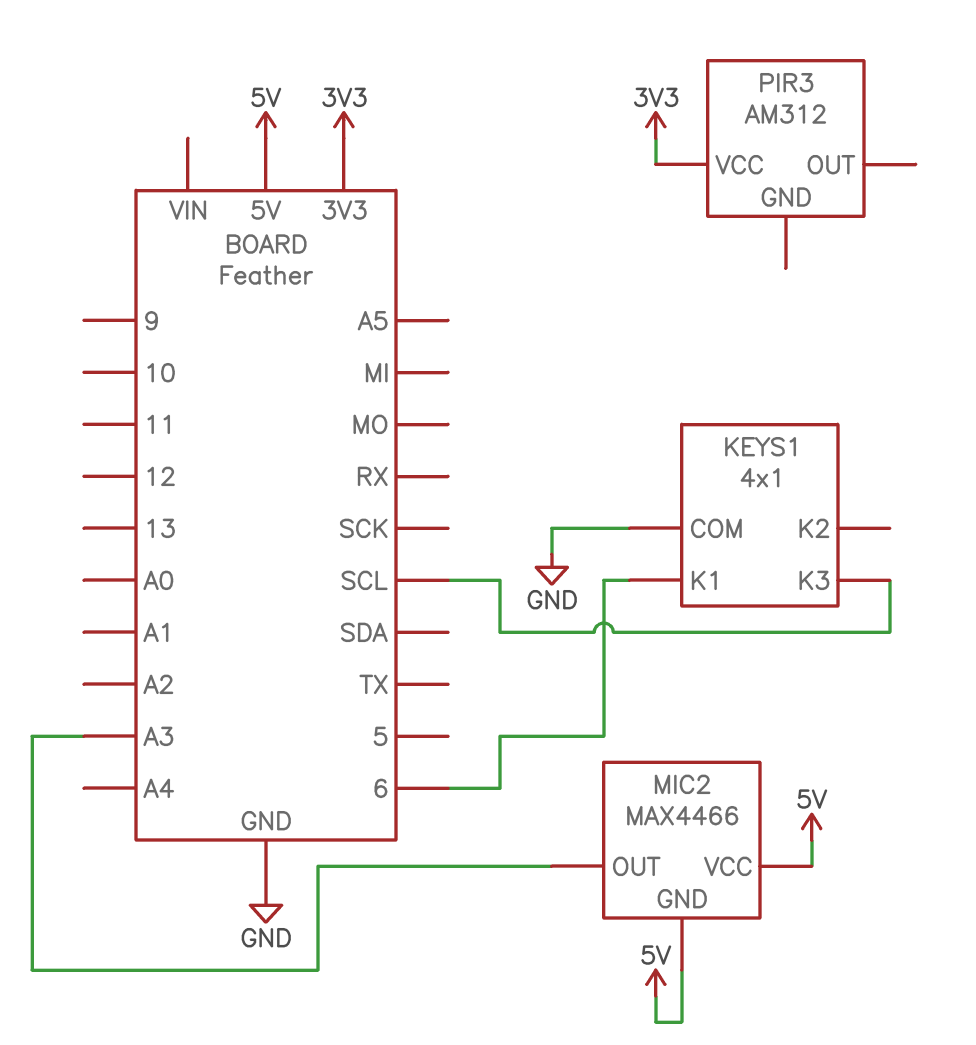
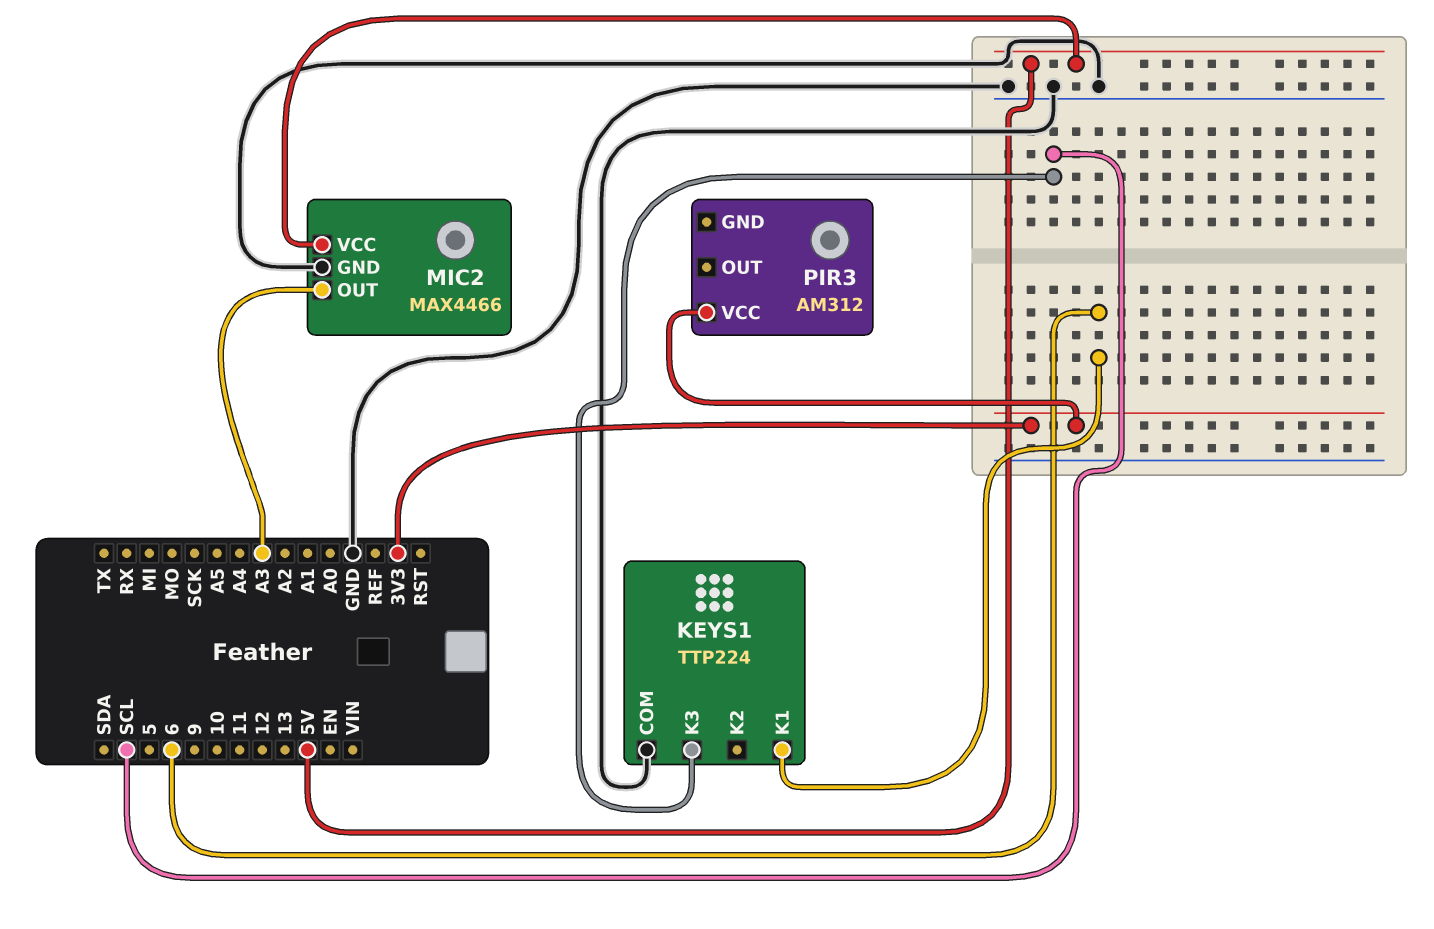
KEYS1: 4x1 -> TTP224
MIC2 pin GND: 5V -> GND

